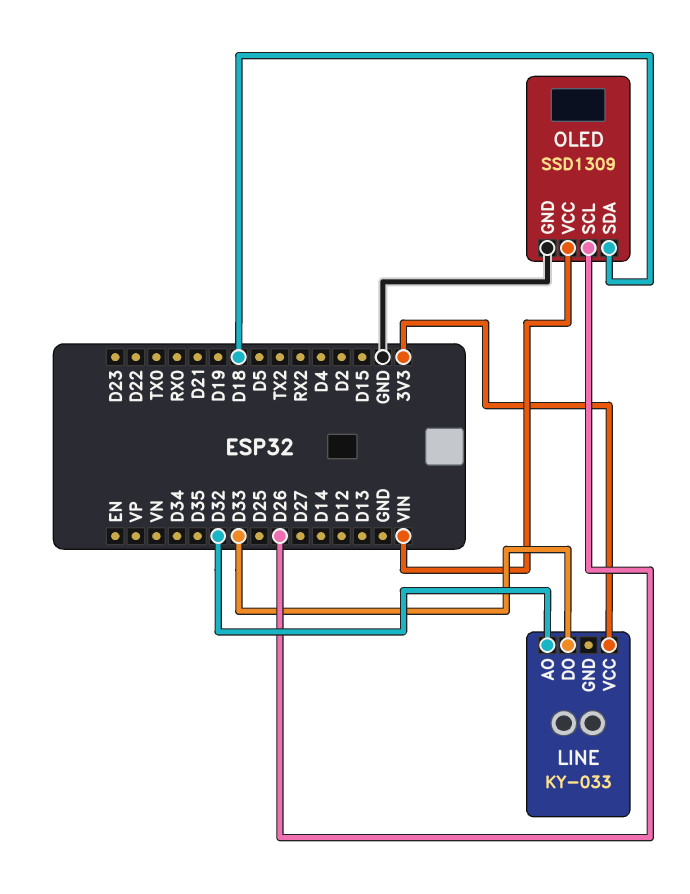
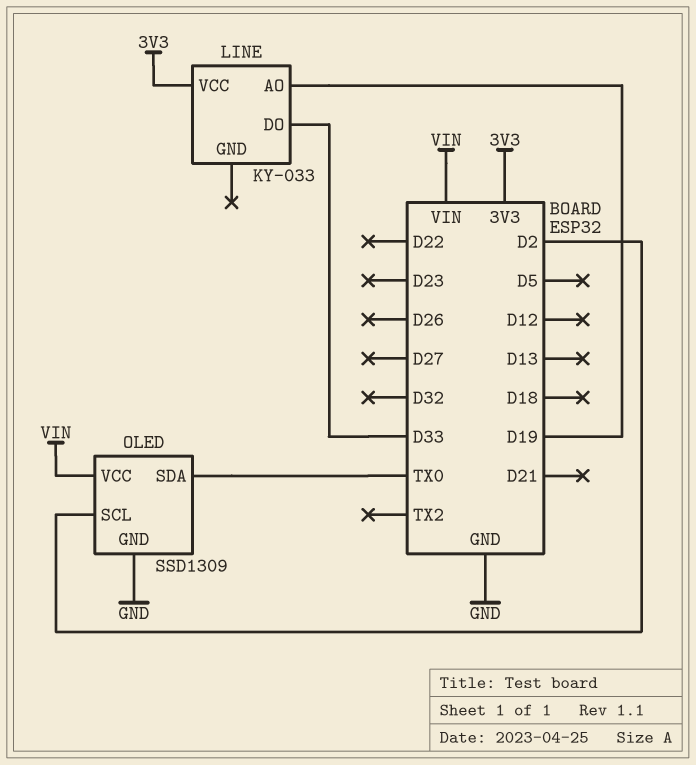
LINE pin AO: D32 -> D19
OLED pin SCL: D26 -> D2
OLED pin SDA: D18 -> TX0

